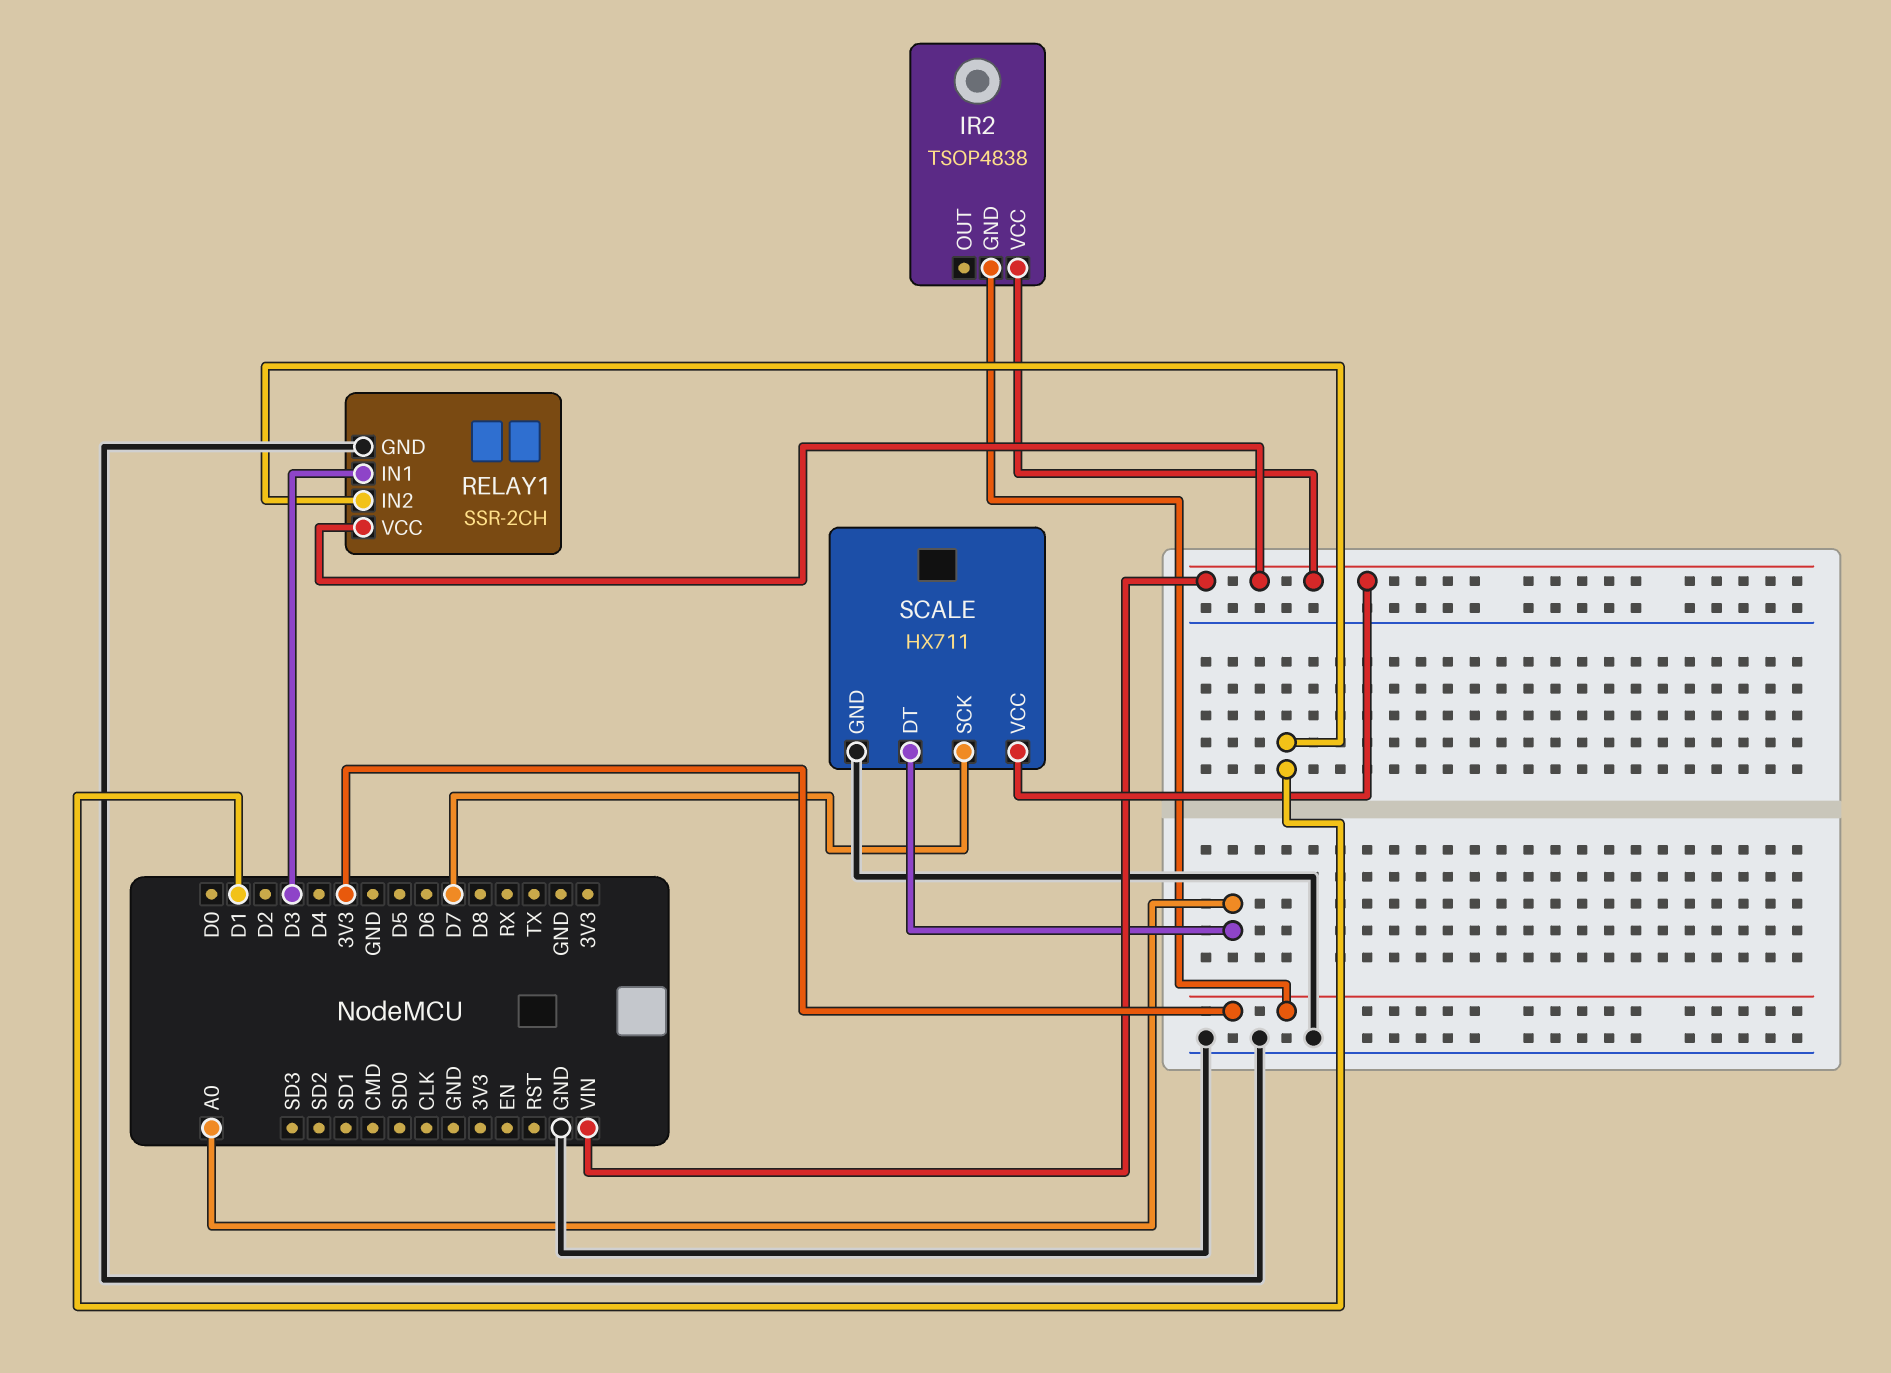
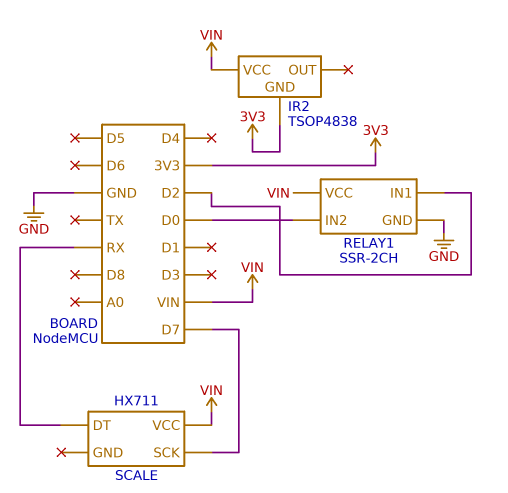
RELAY1 pin IN1: D3 -> D2
RELAY1 pin IN2: D1 -> D0
SCALE pin DT: A0 -> RX
SCALE pin GND: GND -> none

